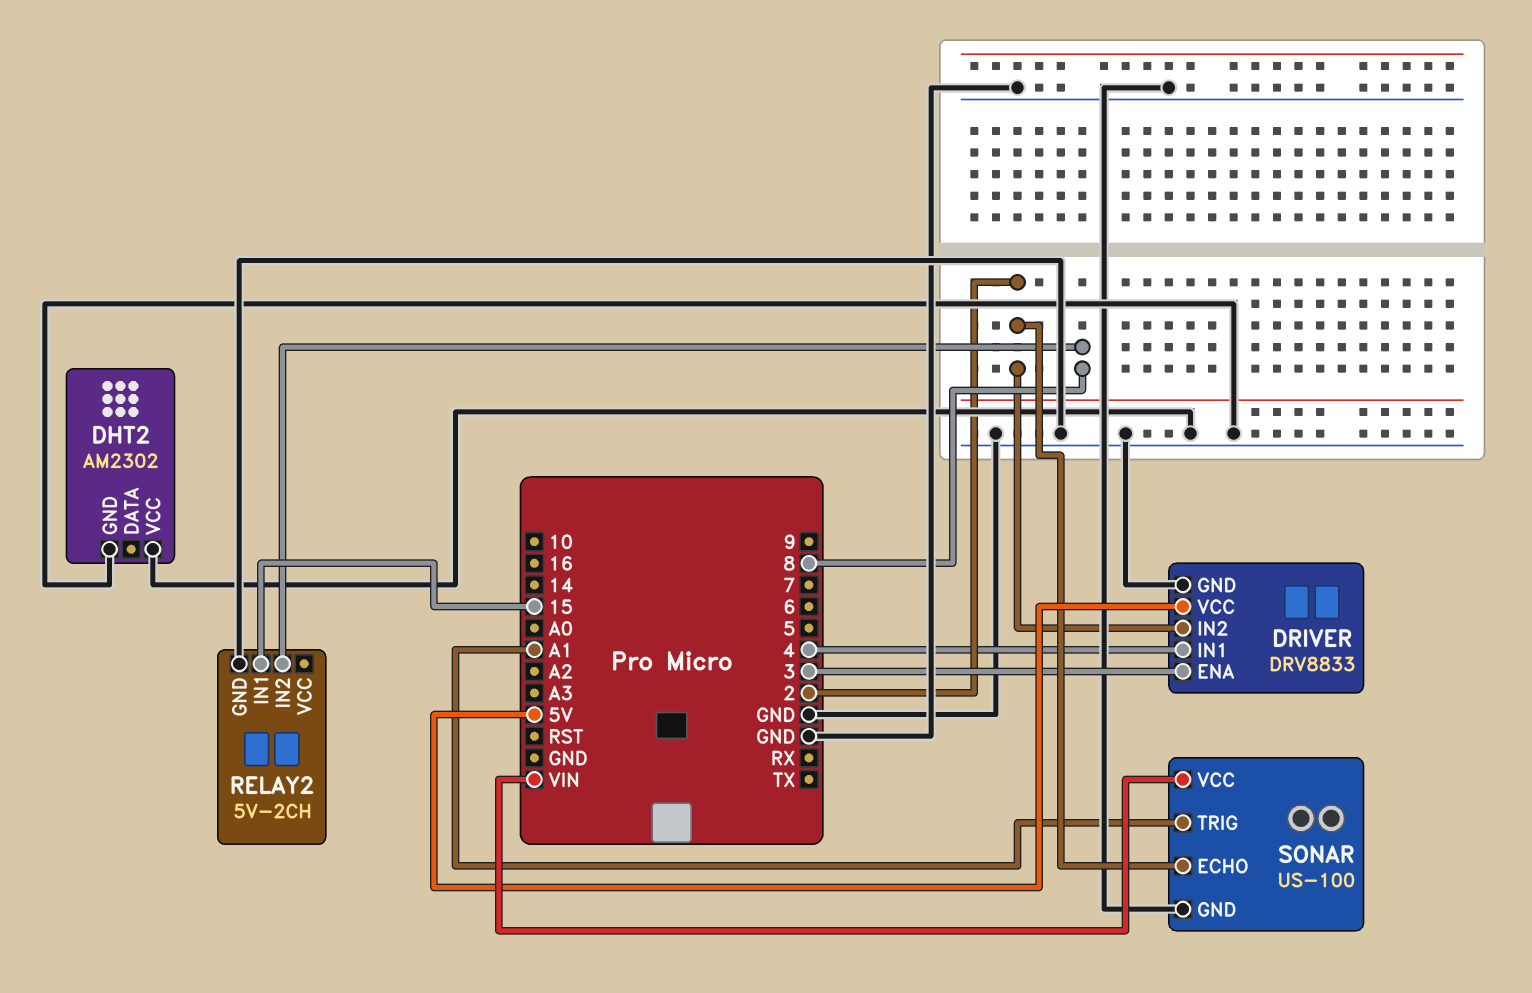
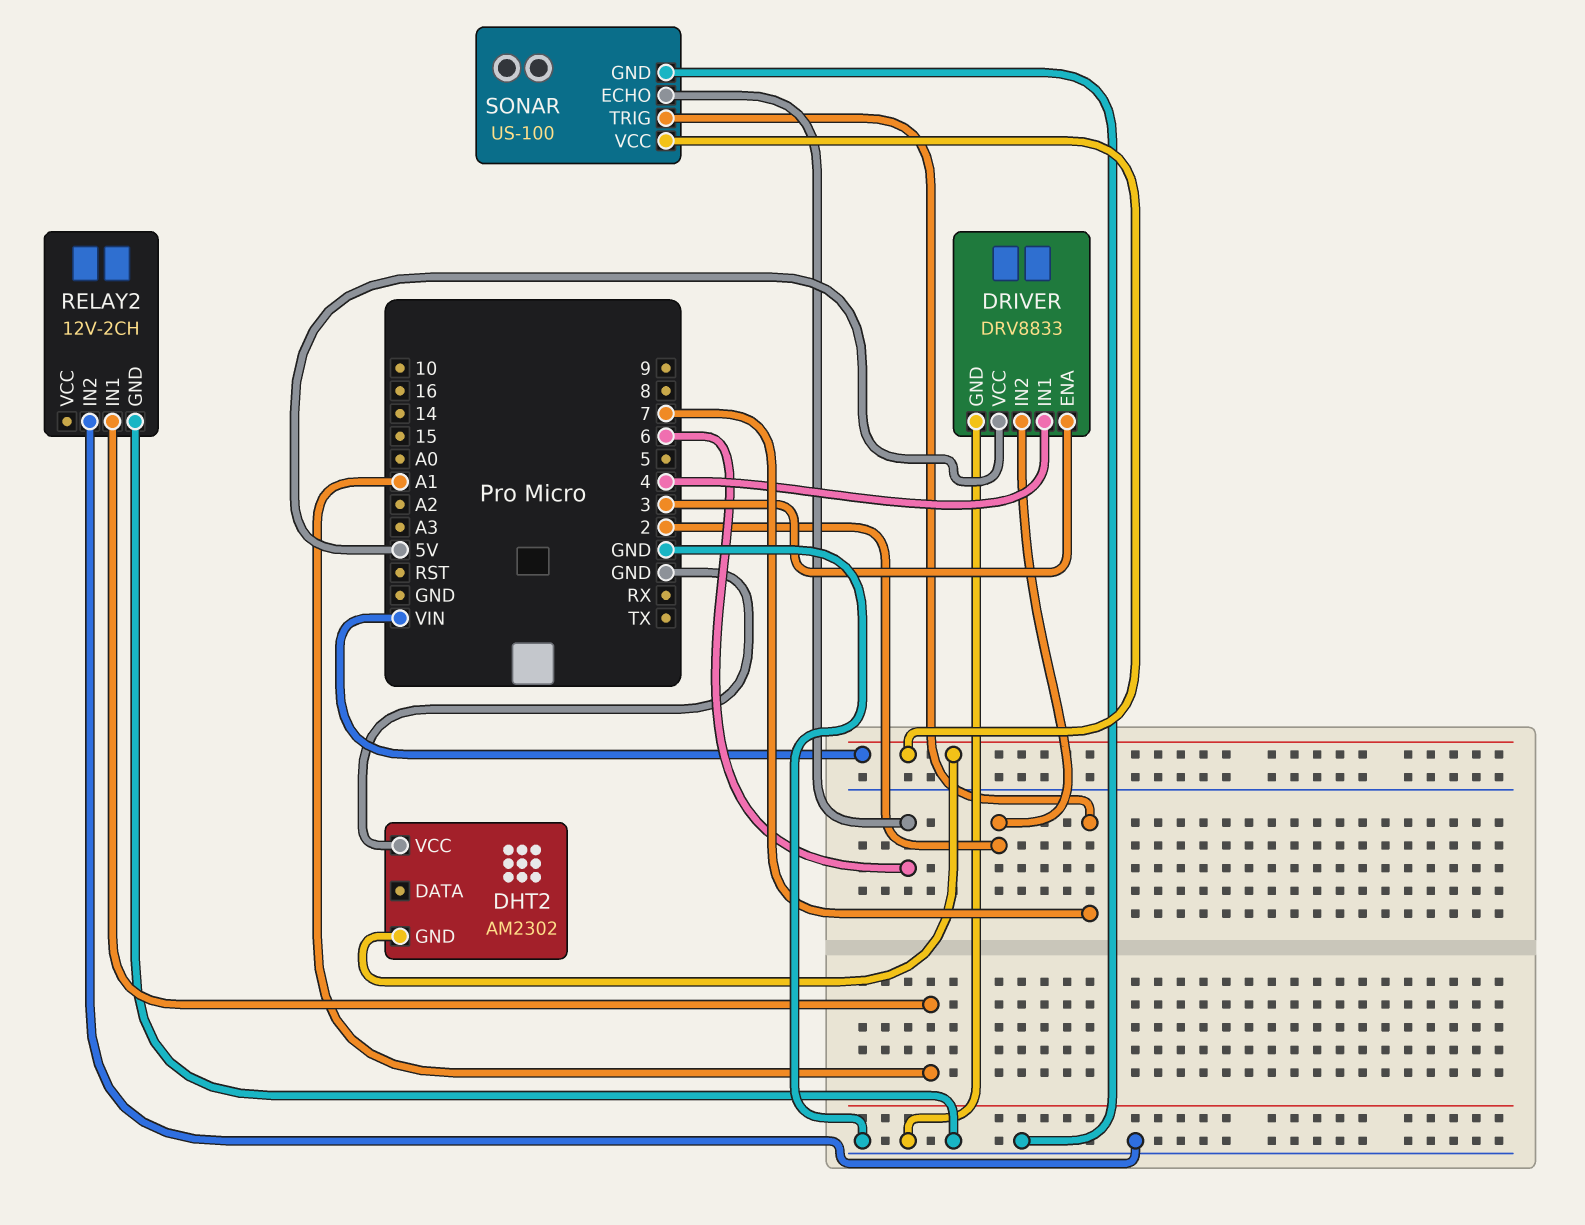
DHT2 pin GND: GND -> VIN
RELAY2: 5V-2CH -> 12V-2CH
RELAY2 pin IN1: 15 -> A1
RELAY2 pin IN2: 8 -> GND
SONAR pin ECHO: 2 -> 6
SONAR pin TRIG: A1 -> 7

